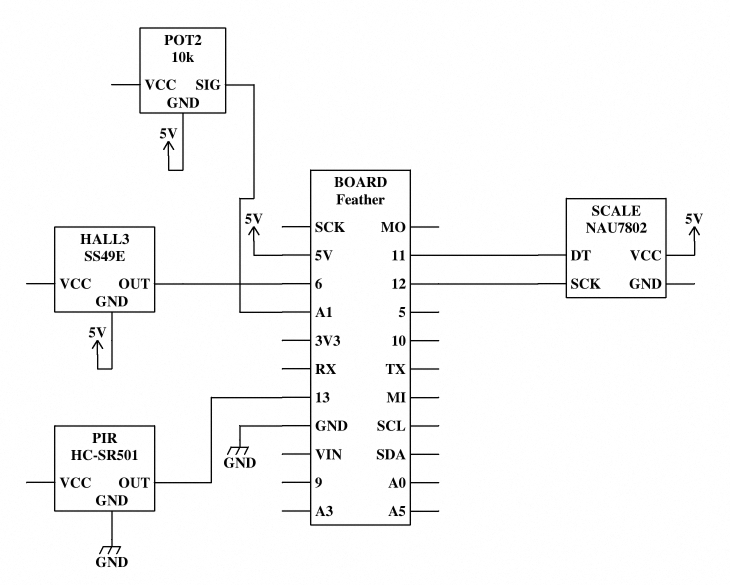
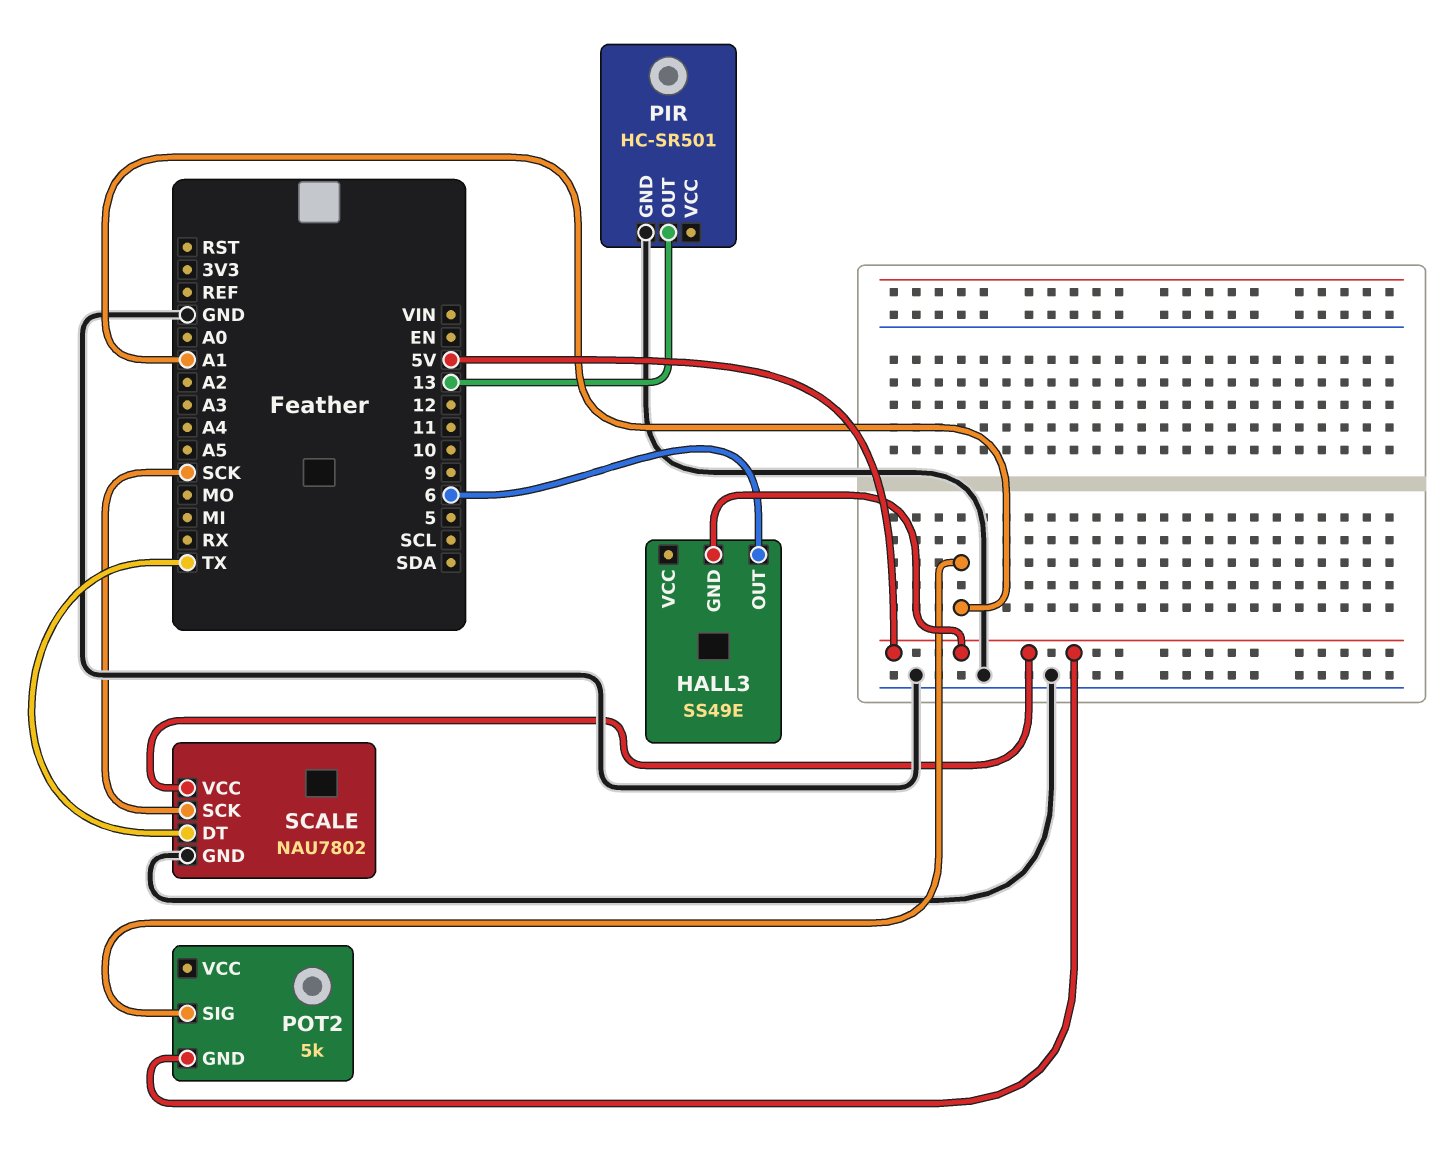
POT2: 10k -> 5k
SCALE pin DT: 11 -> TX
SCALE pin GND: none -> GND
SCALE pin SCK: 12 -> SCK

